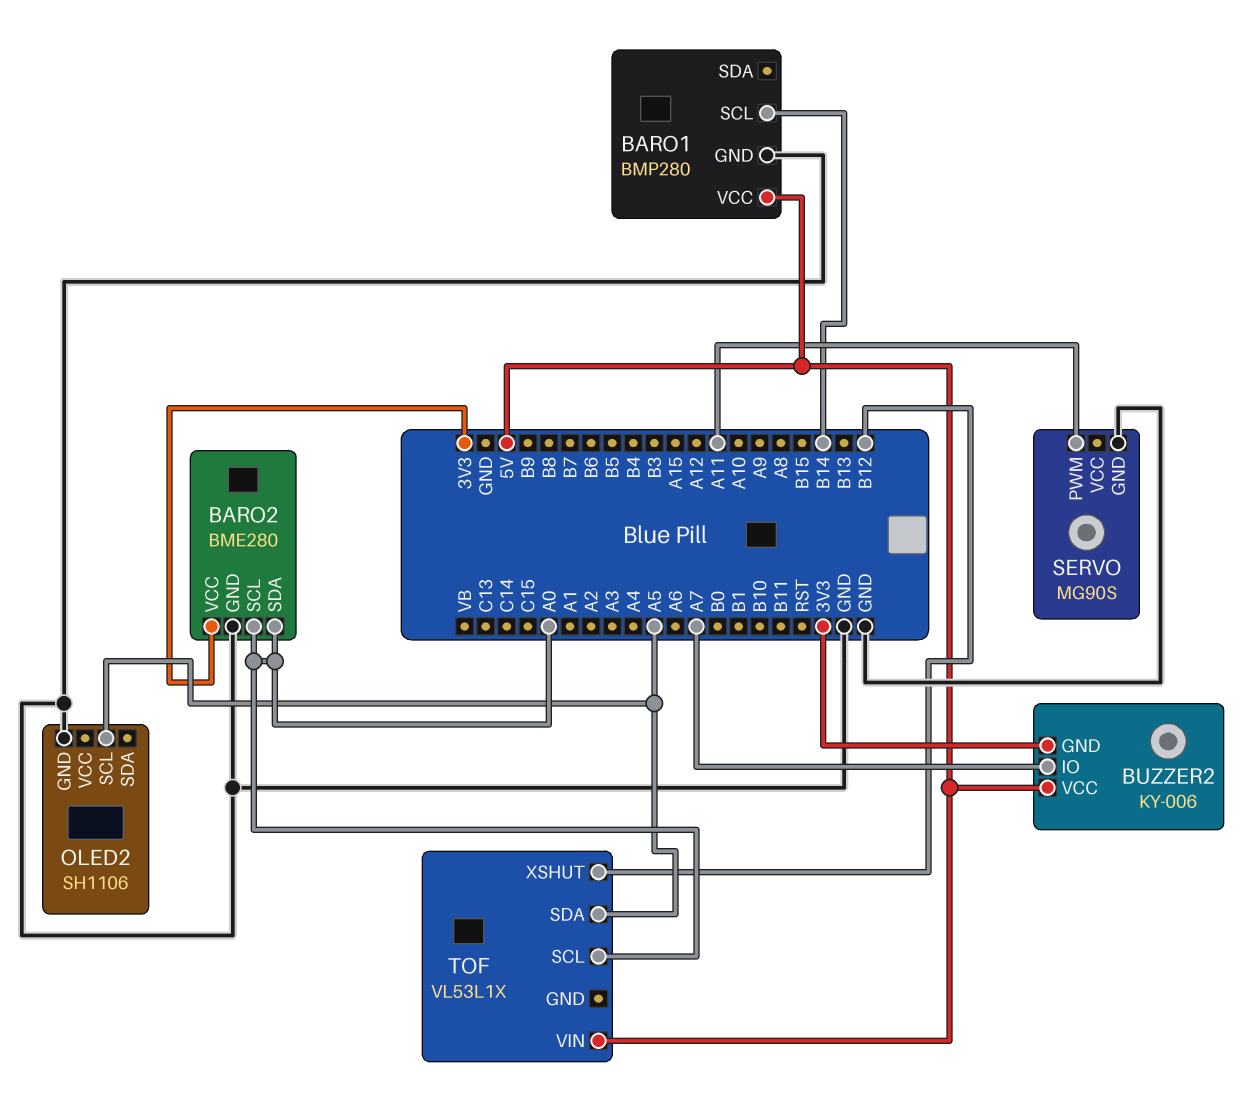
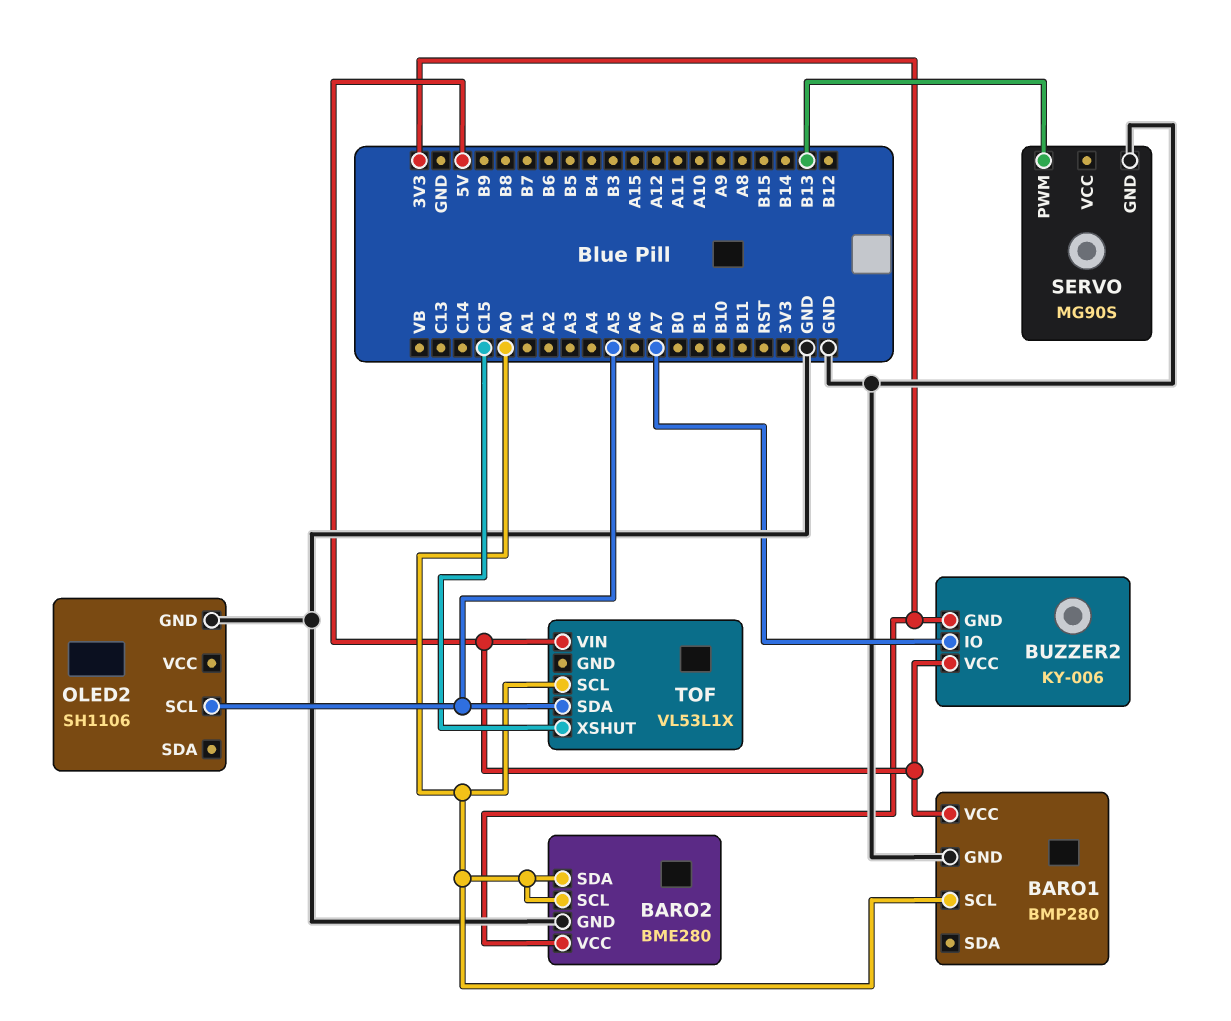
BARO1 pin SCL: B14 -> A0
SERVO pin PWM: A11 -> B13
TOF pin XSHUT: B12 -> C15

